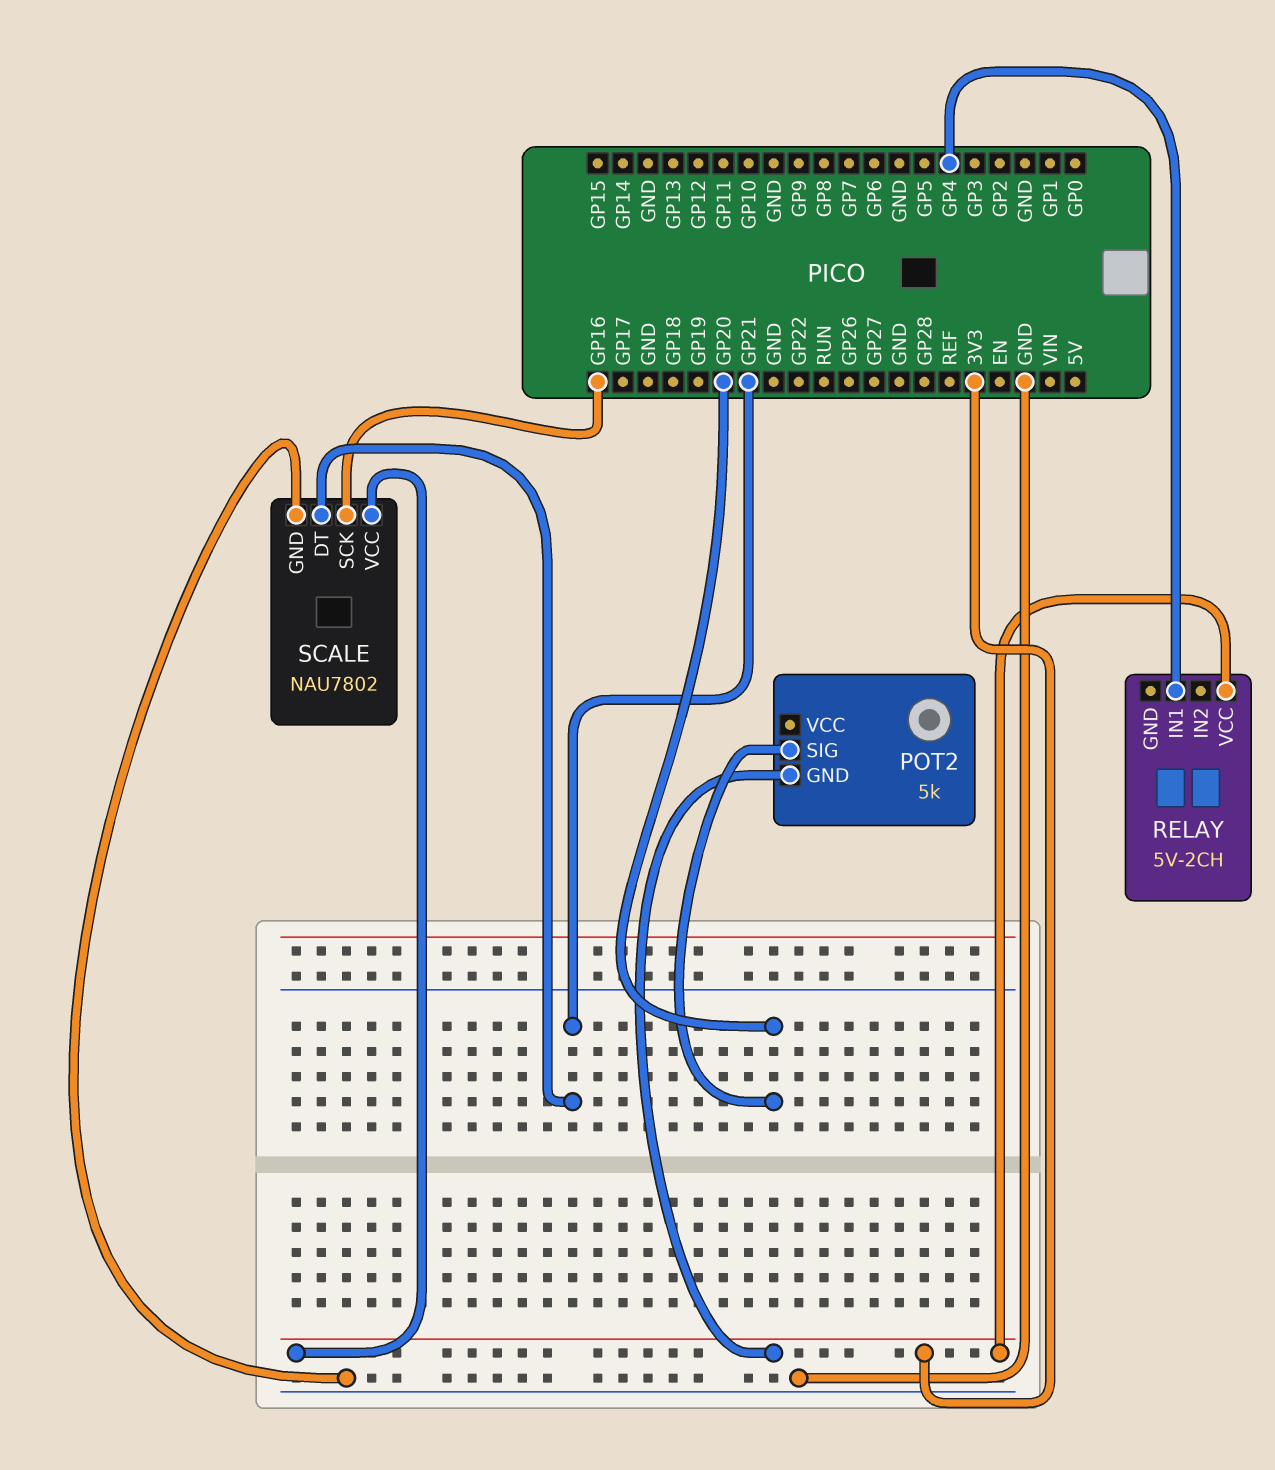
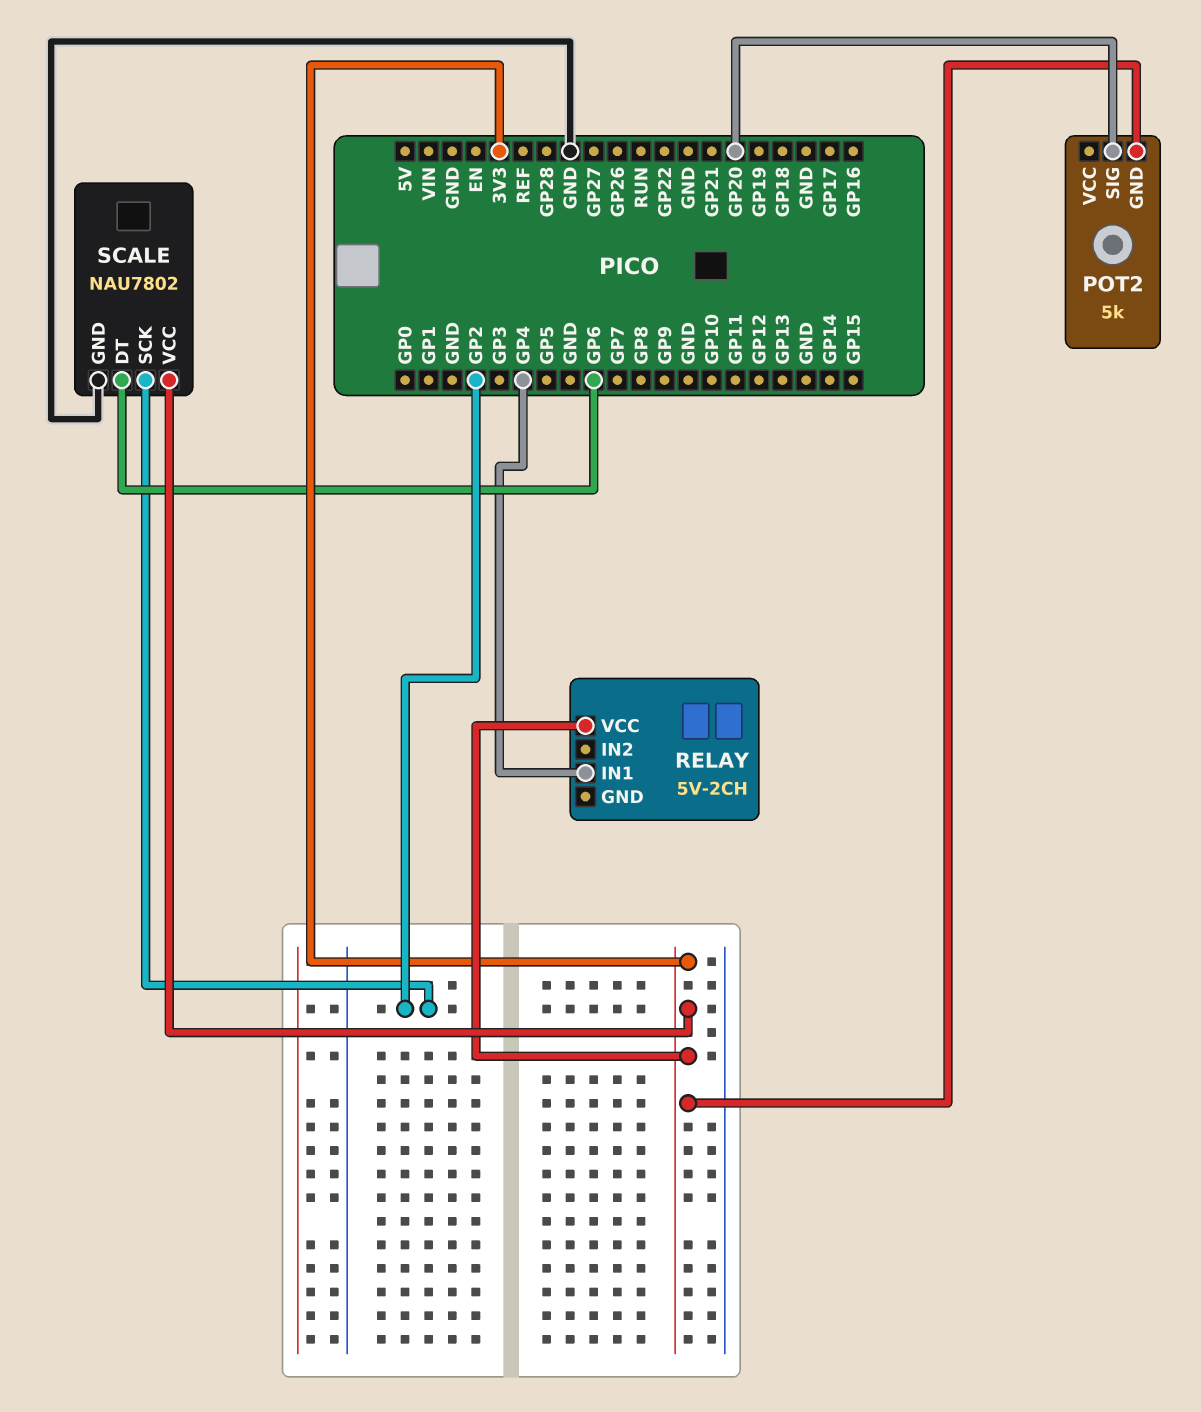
SCALE pin DT: GP21 -> GP6
SCALE pin SCK: GP16 -> GP2

